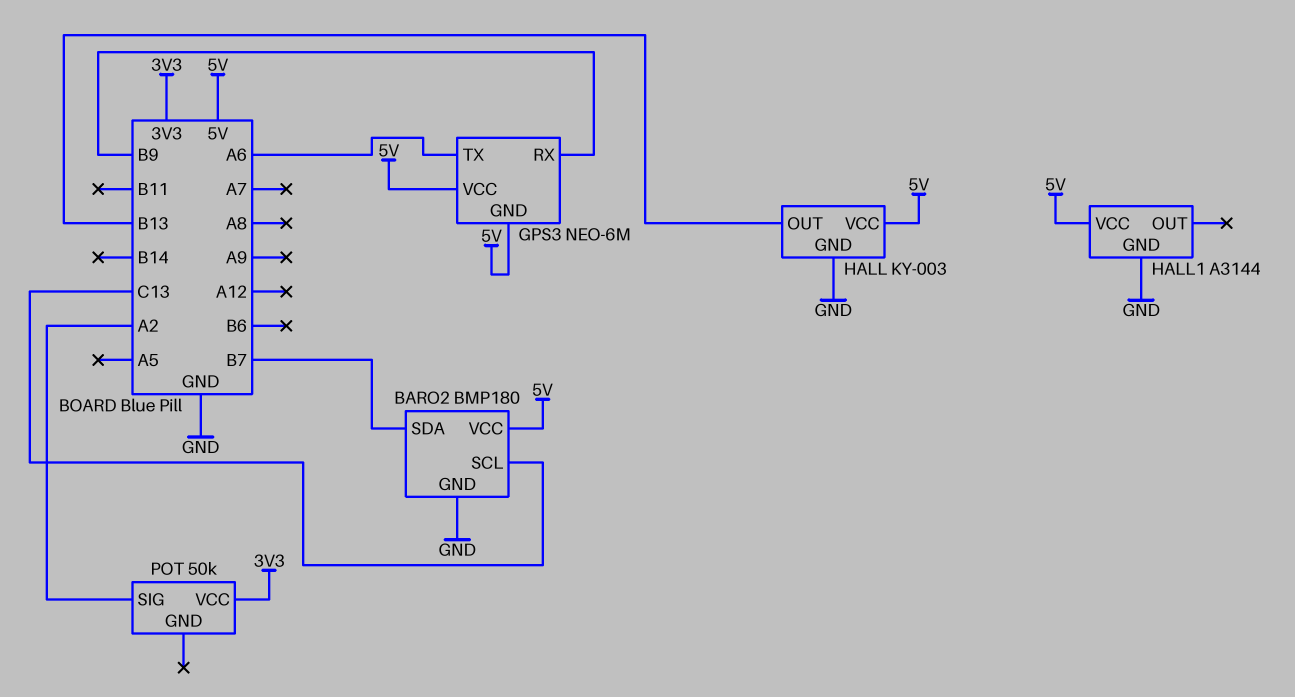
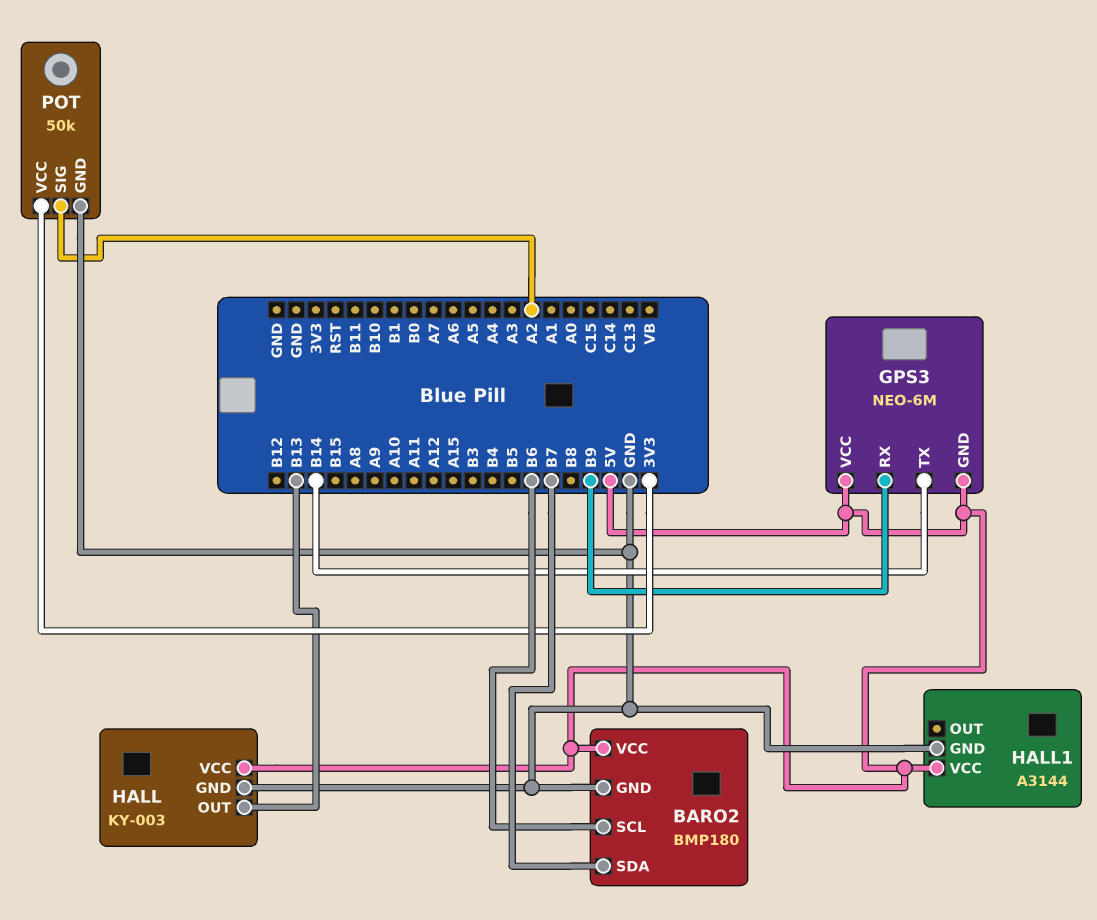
BARO2 pin SCL: C13 -> B6
GPS3 pin TX: A6 -> B14
POT pin GND: none -> GND

